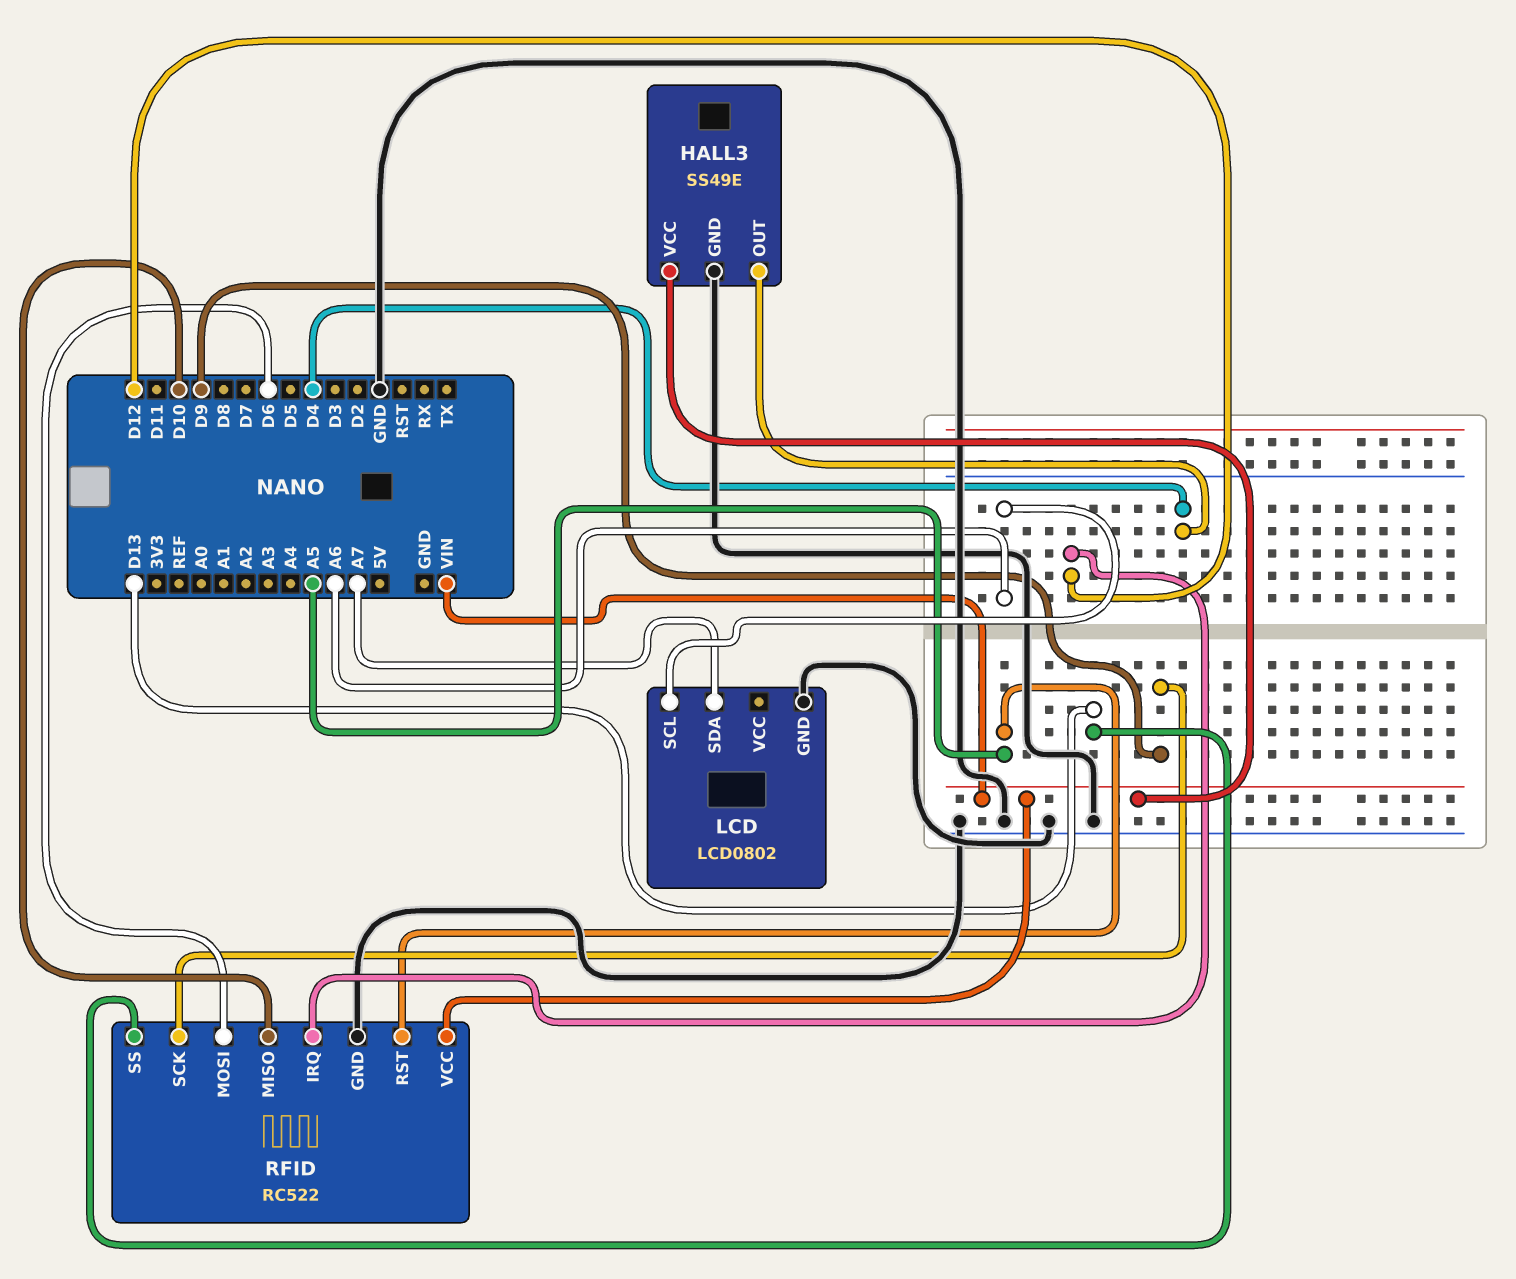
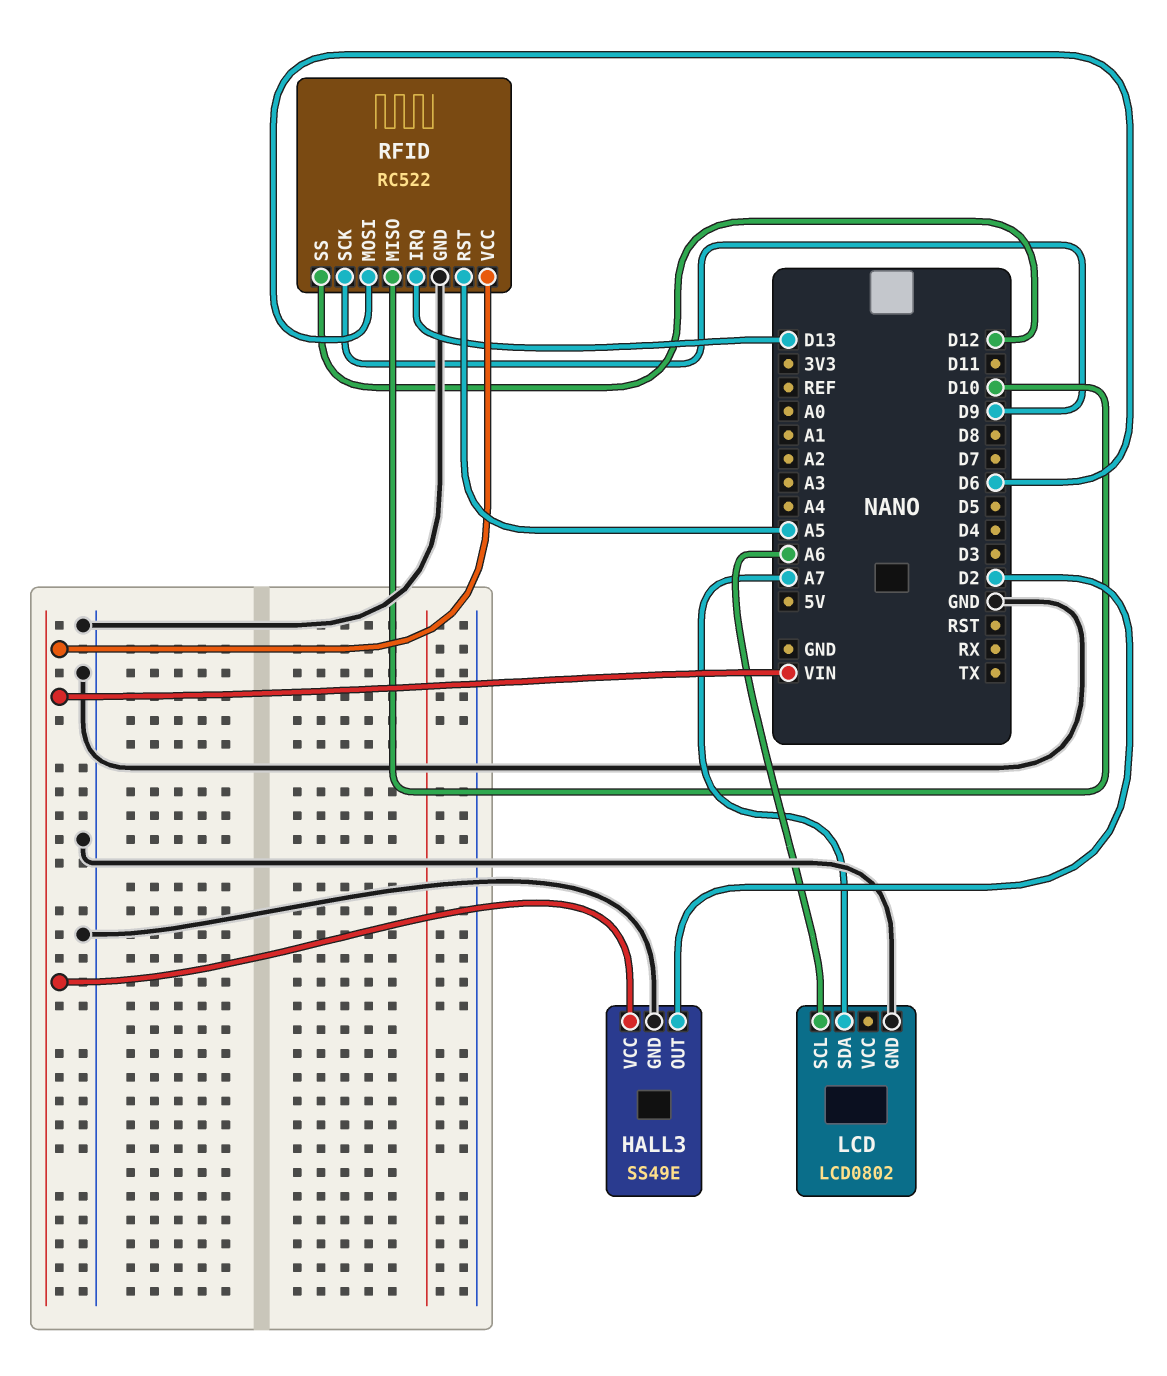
HALL3 pin OUT: D4 -> D2
RFID pin IRQ: D12 -> D13
RFID pin SS: D13 -> D12

